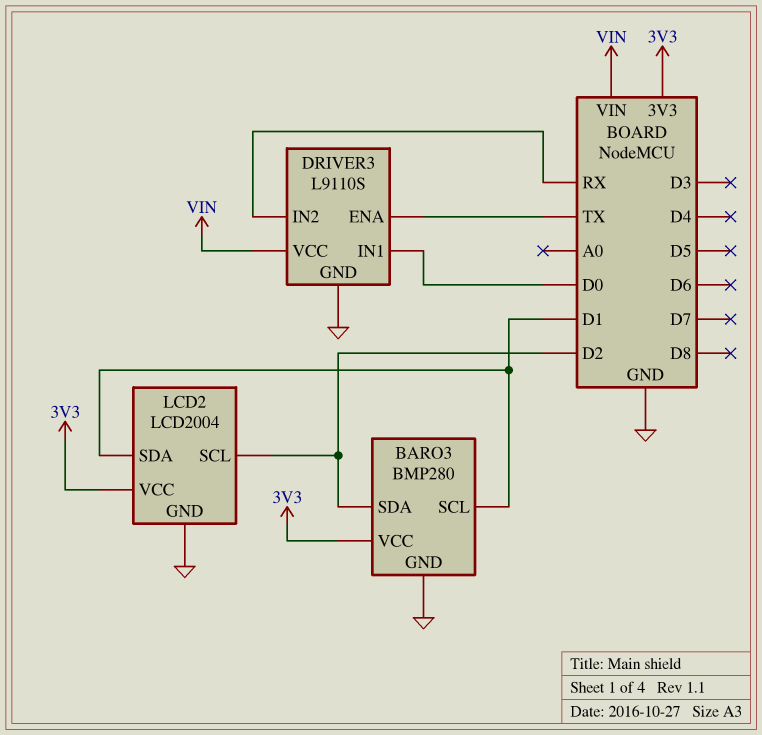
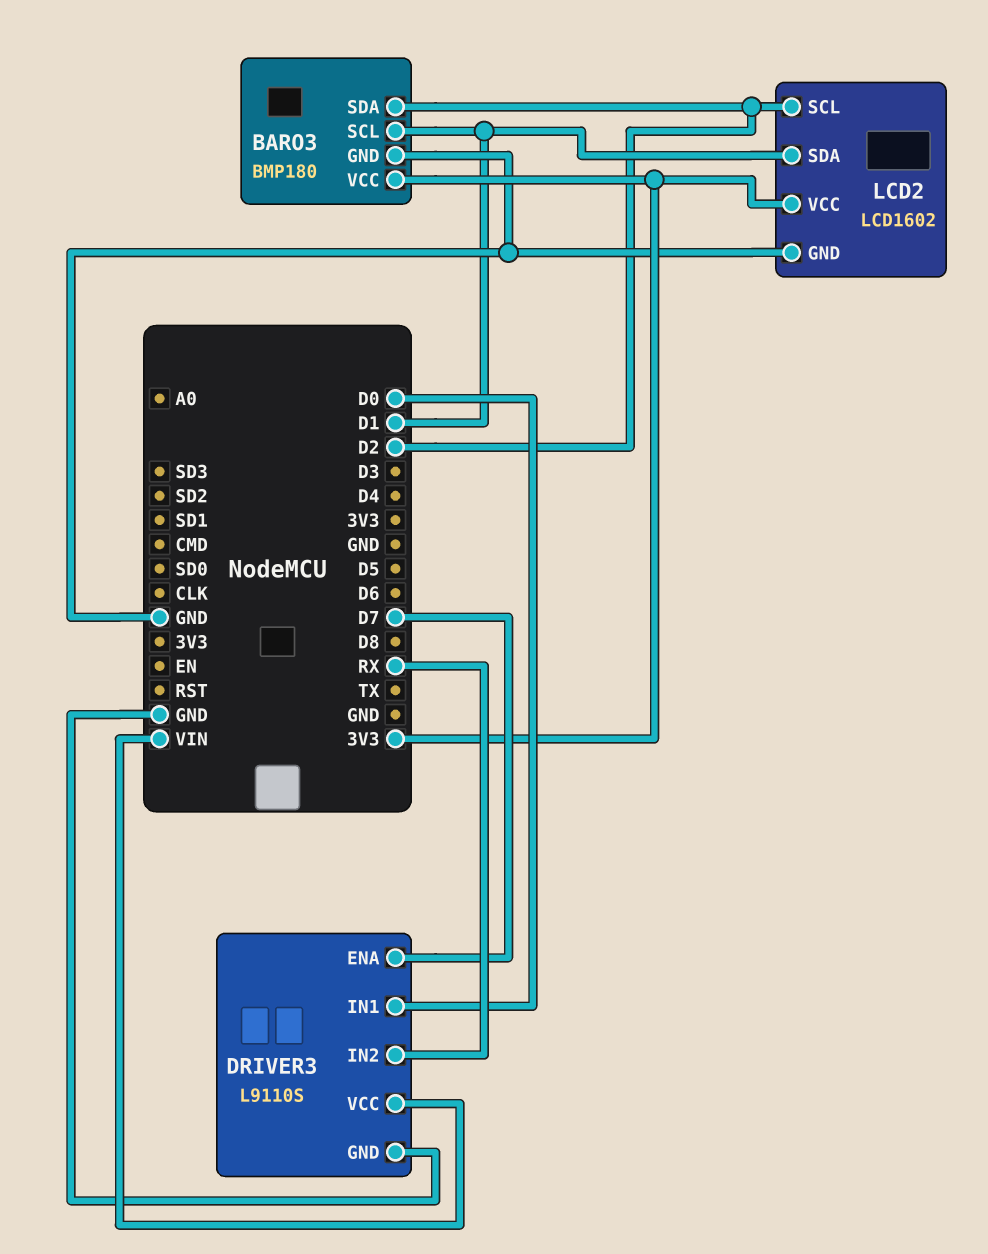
BARO3: BMP280 -> BMP180
DRIVER3 pin ENA: TX -> D7
LCD2: LCD2004 -> LCD1602

